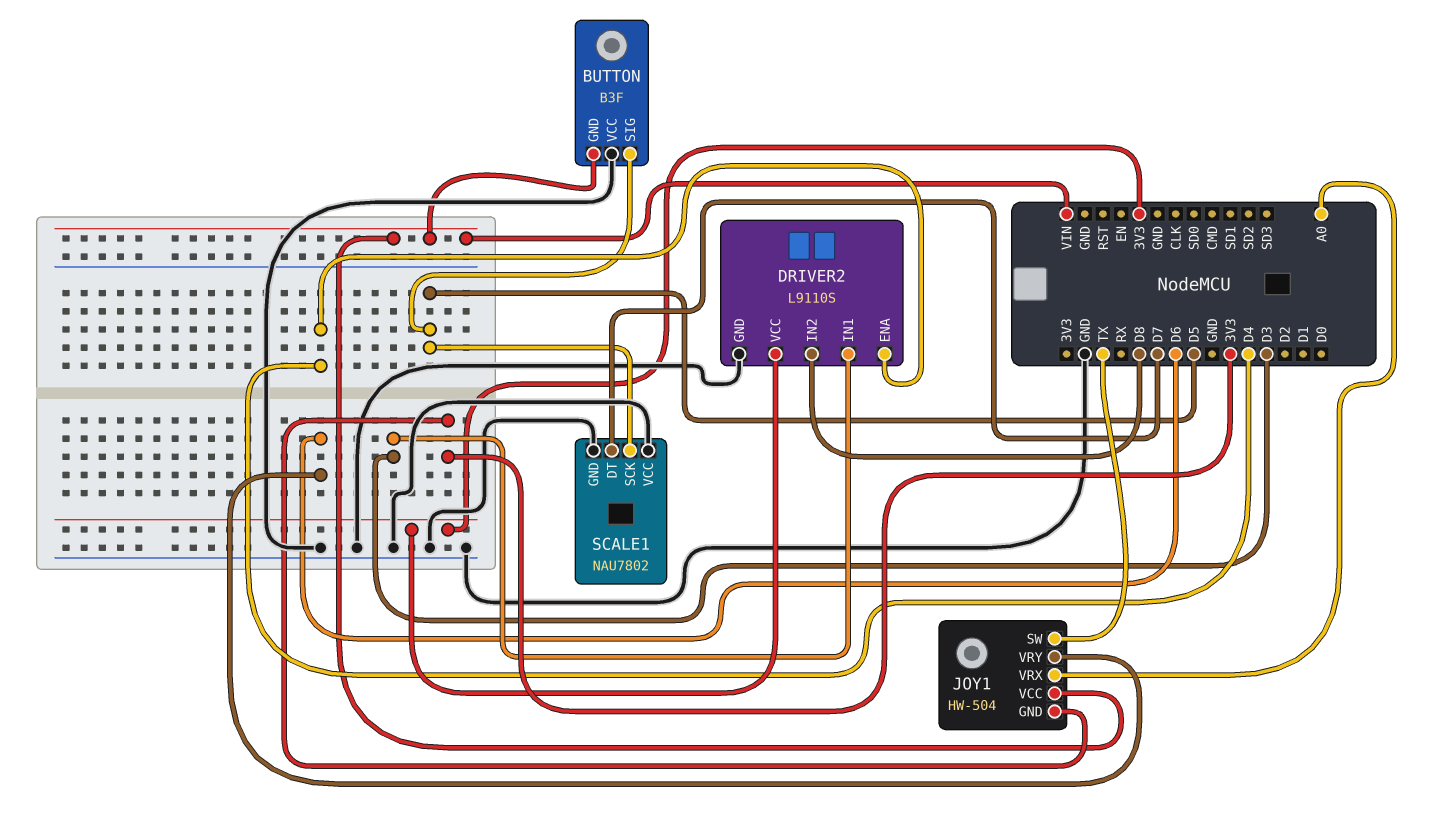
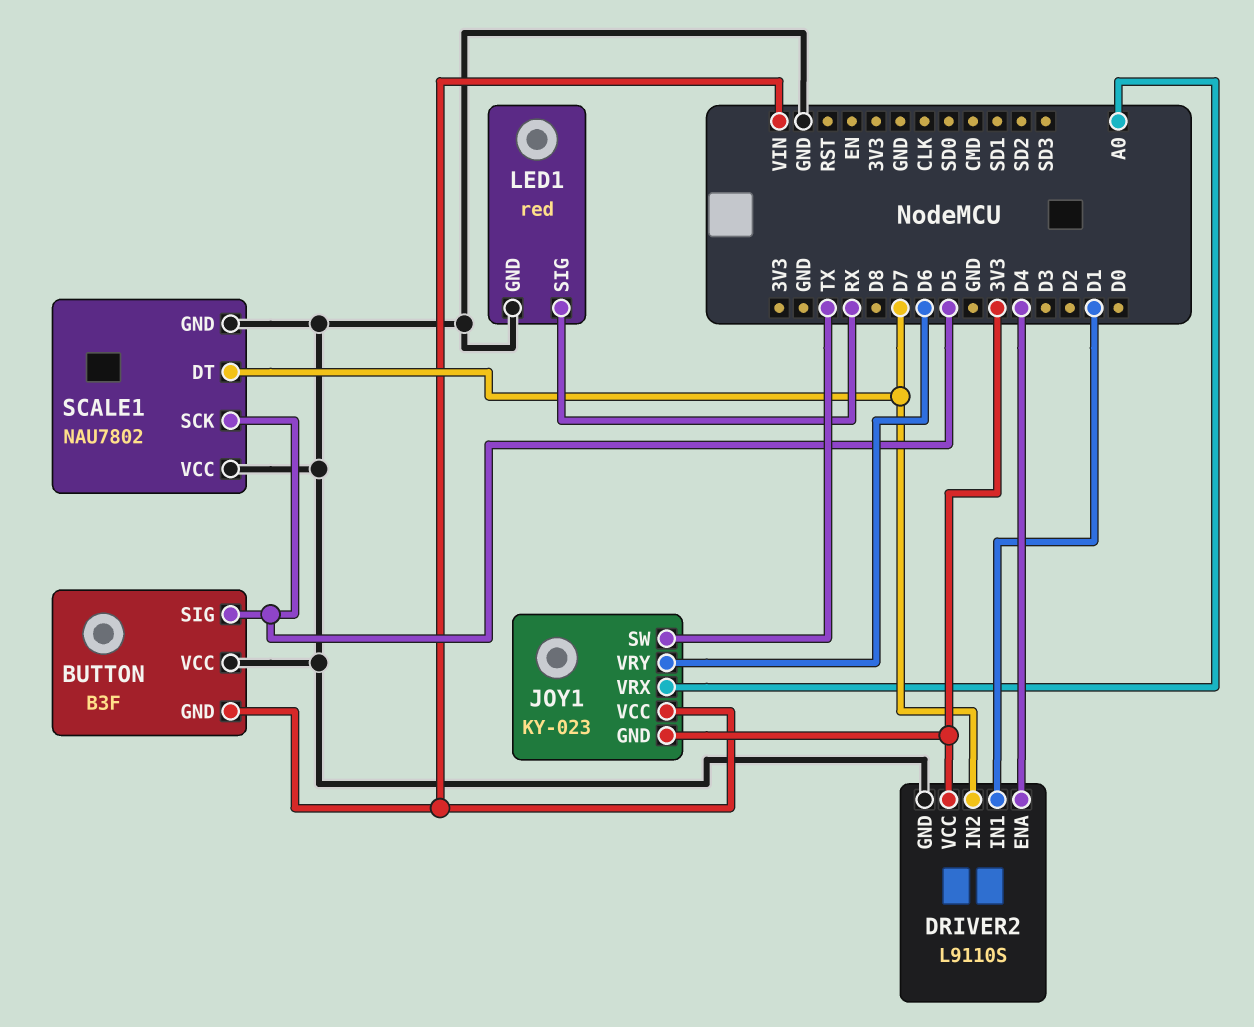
DRIVER2 pin IN1: D3 -> D1
DRIVER2 pin IN2: D8 -> D7
JOY1: HW-504 -> KY-023
LED1: none -> red
LED1 pin GND: none -> GND
LED1 pin SIG: none -> RX

